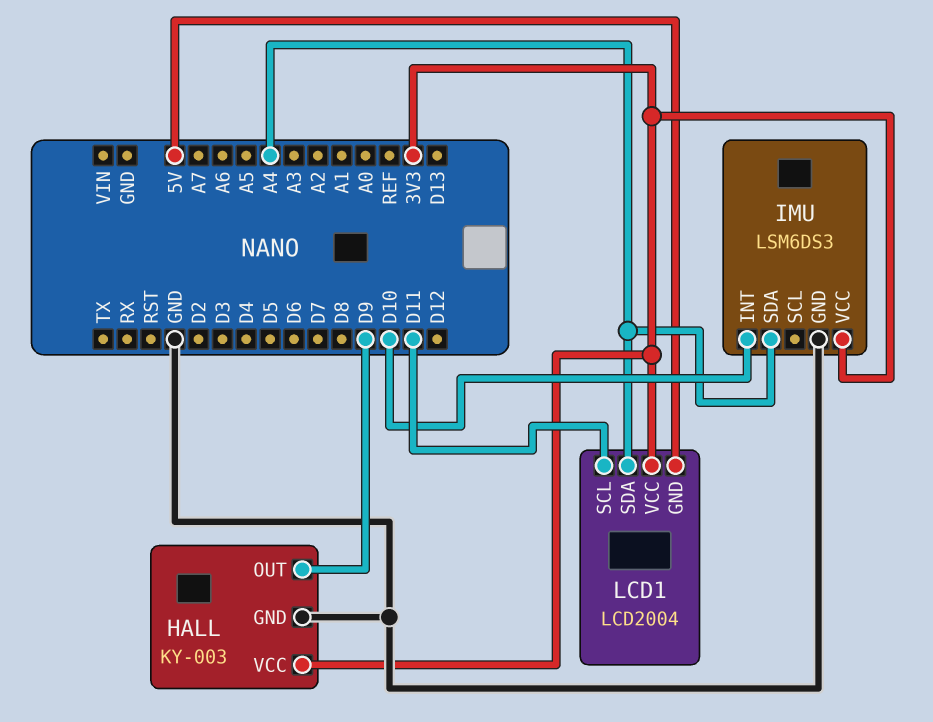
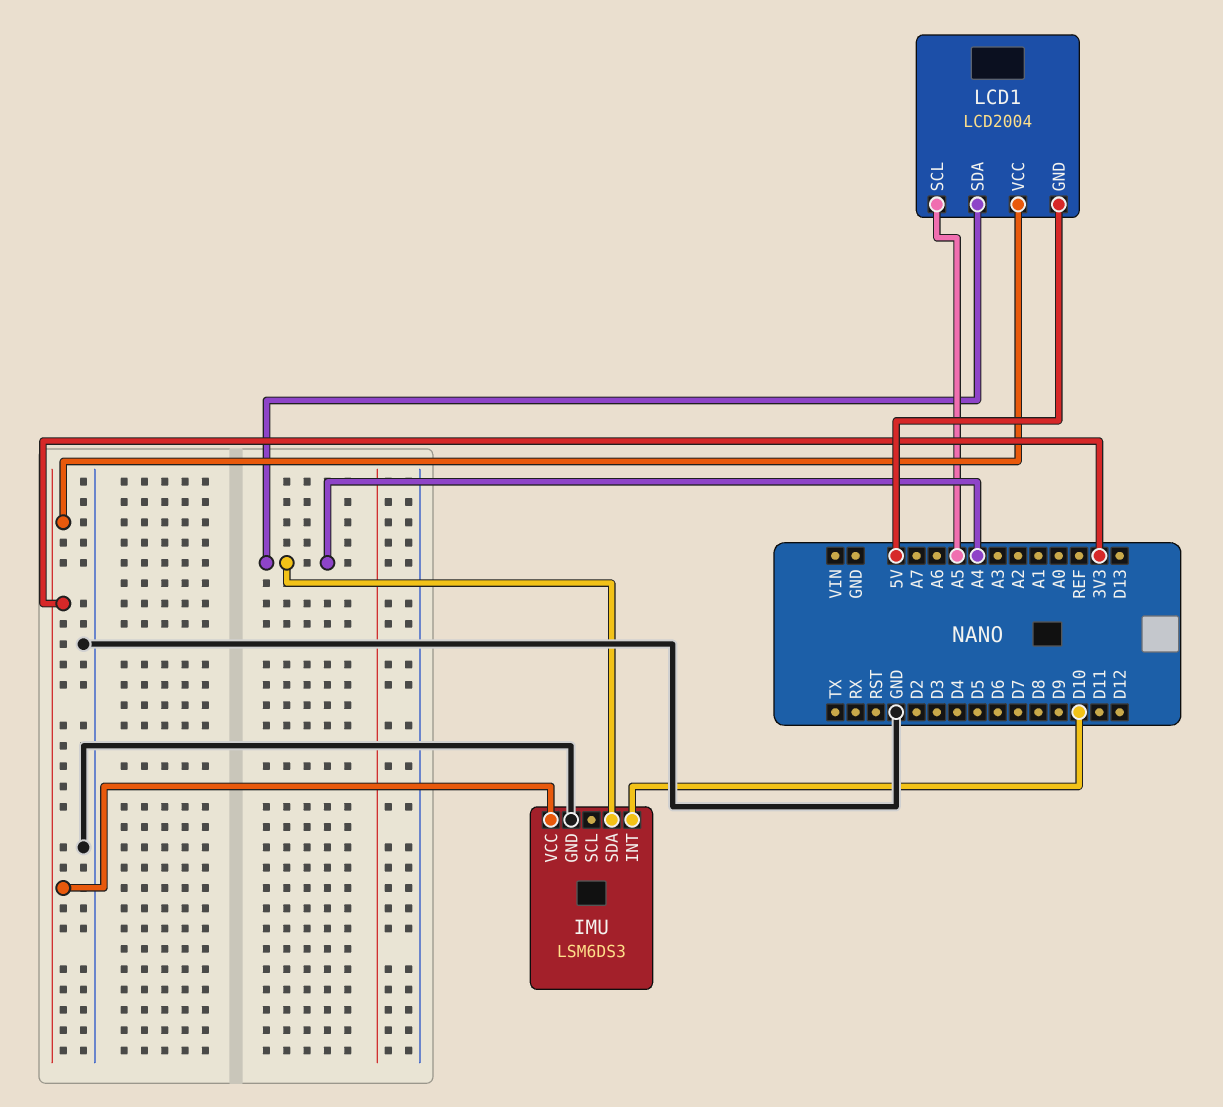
HALL: KY-003 -> none
HALL pin GND: GND -> none
HALL pin OUT: D9 -> none
HALL pin VCC: 3V3 -> none
LCD1 pin SCL: D11 -> A5

